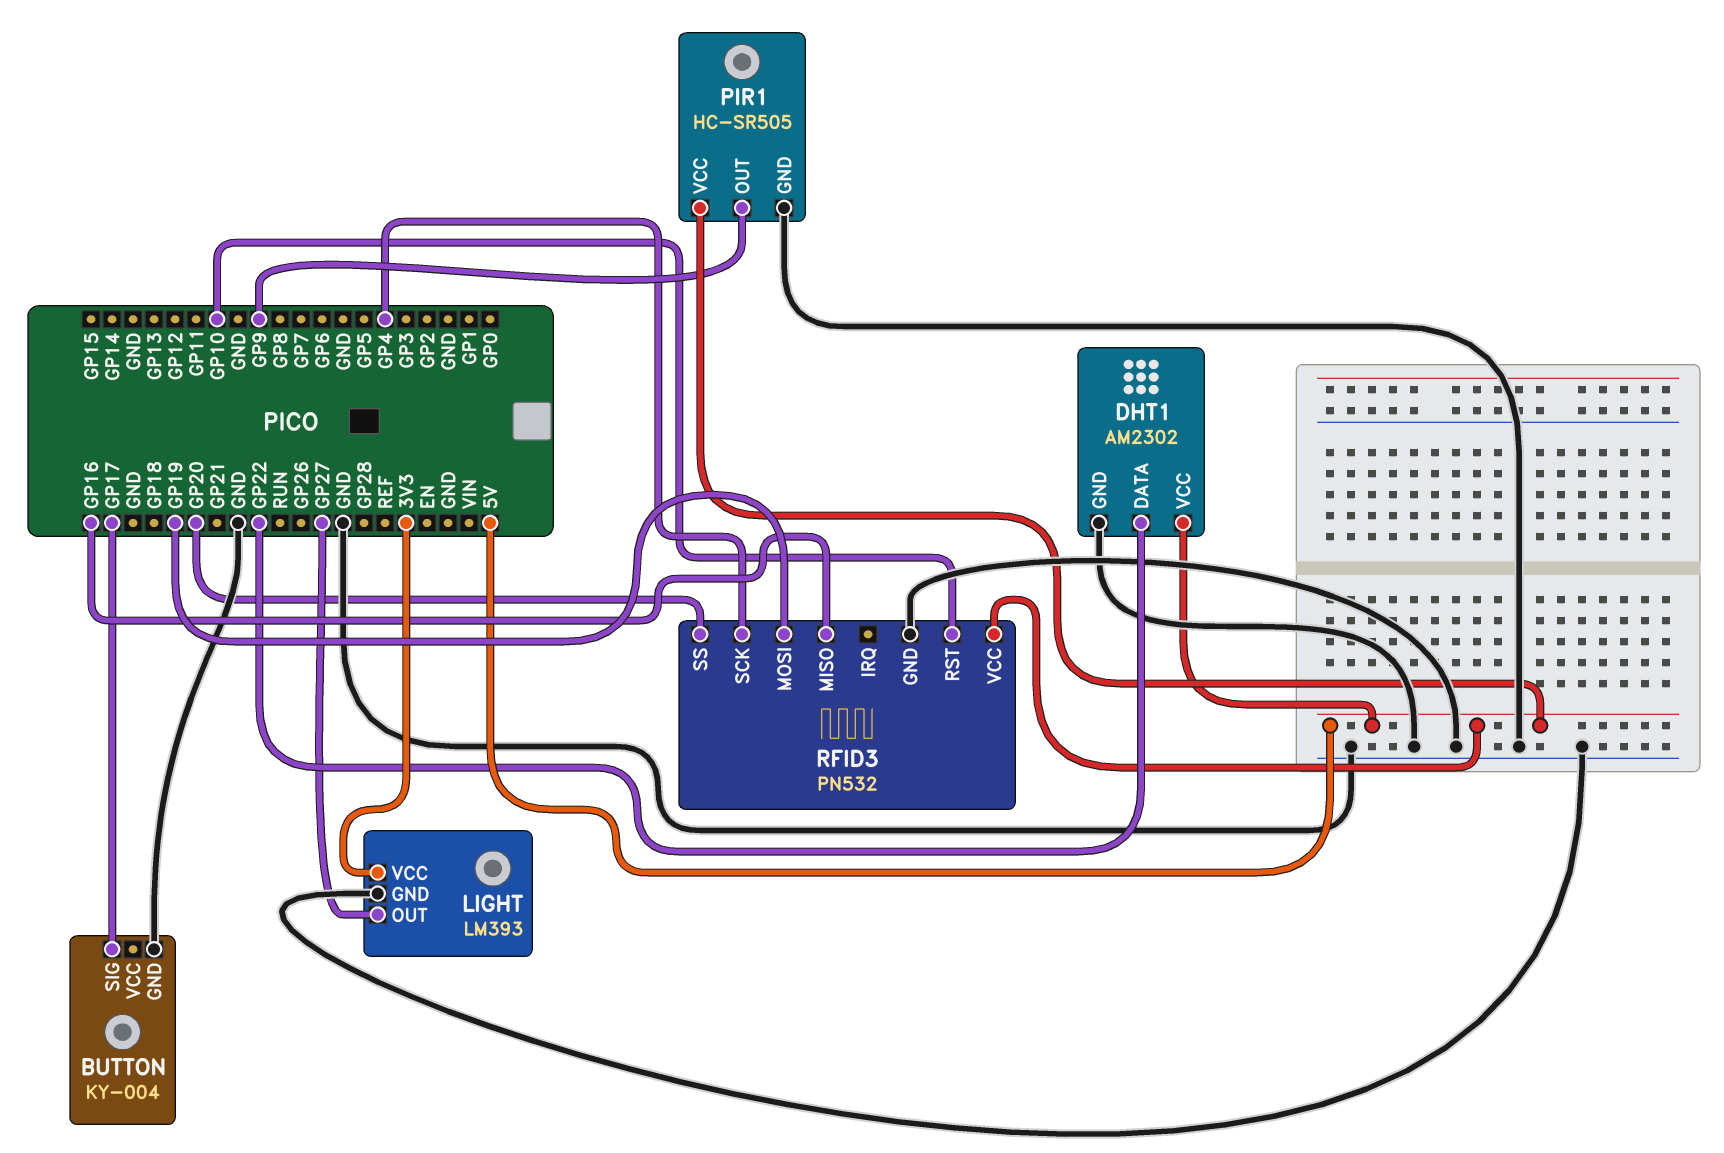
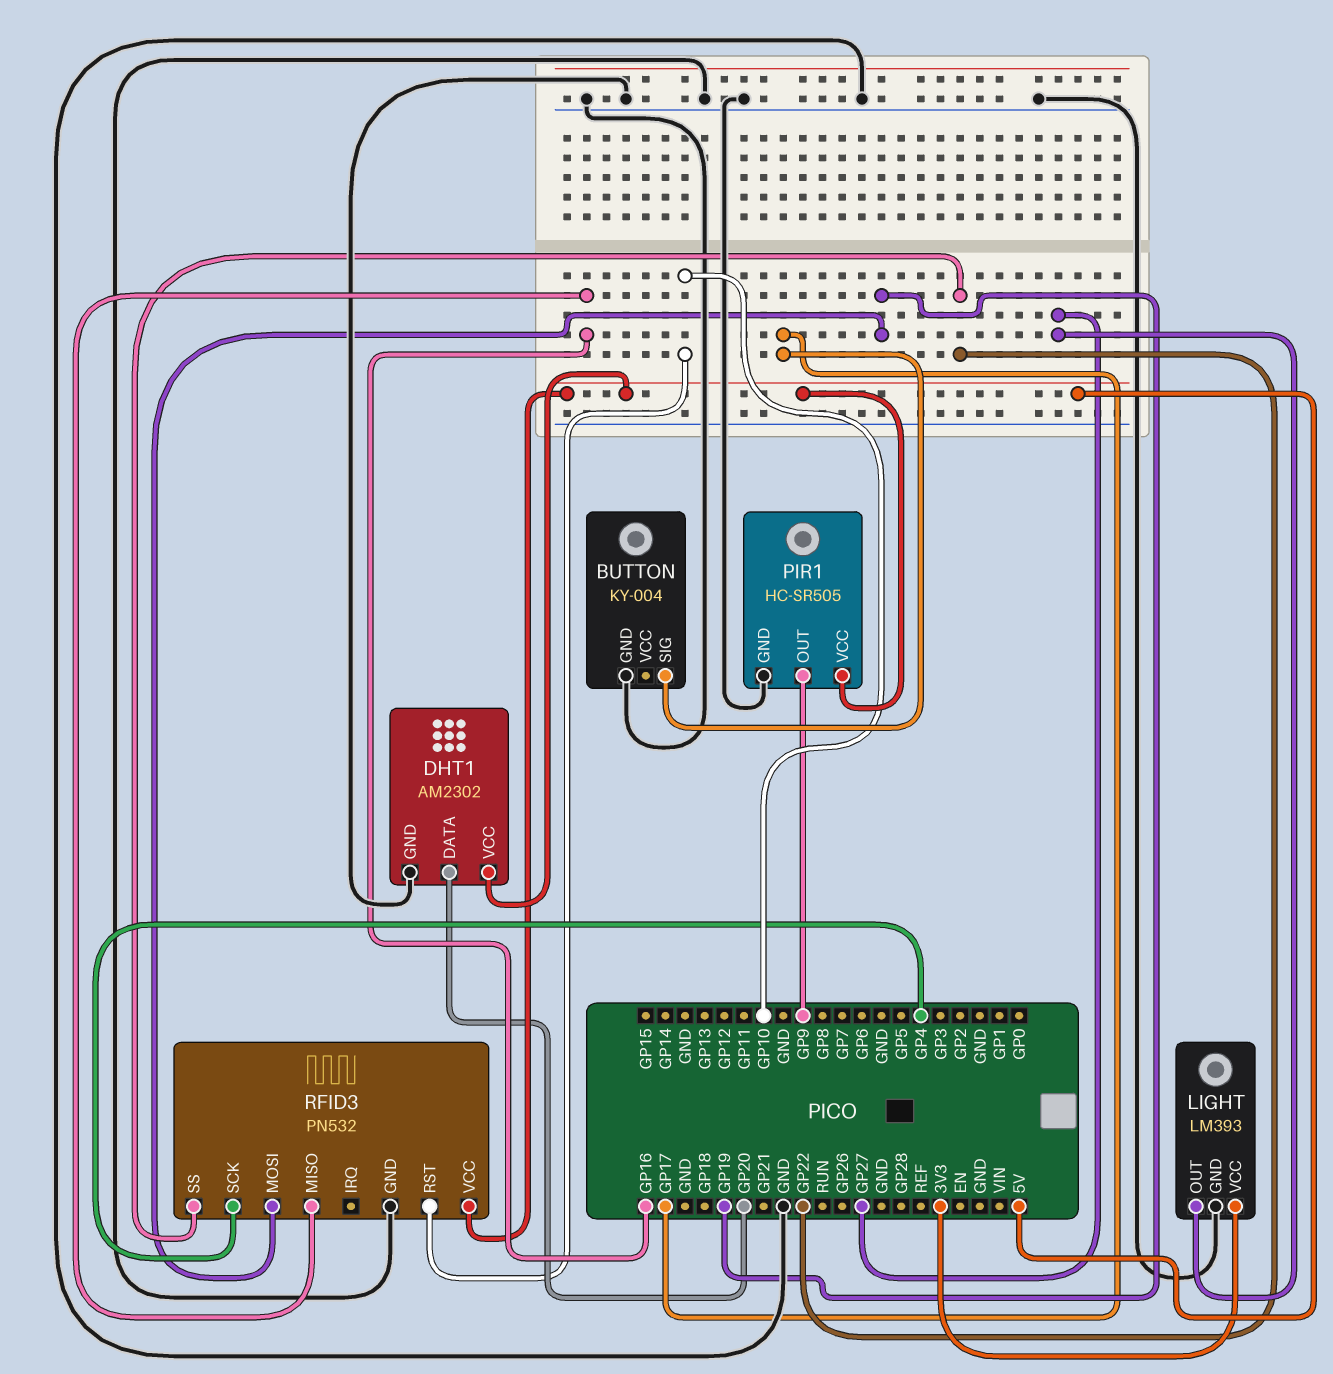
DHT1 pin DATA: GP22 -> GP20
RFID3 pin SS: GP20 -> GP22

